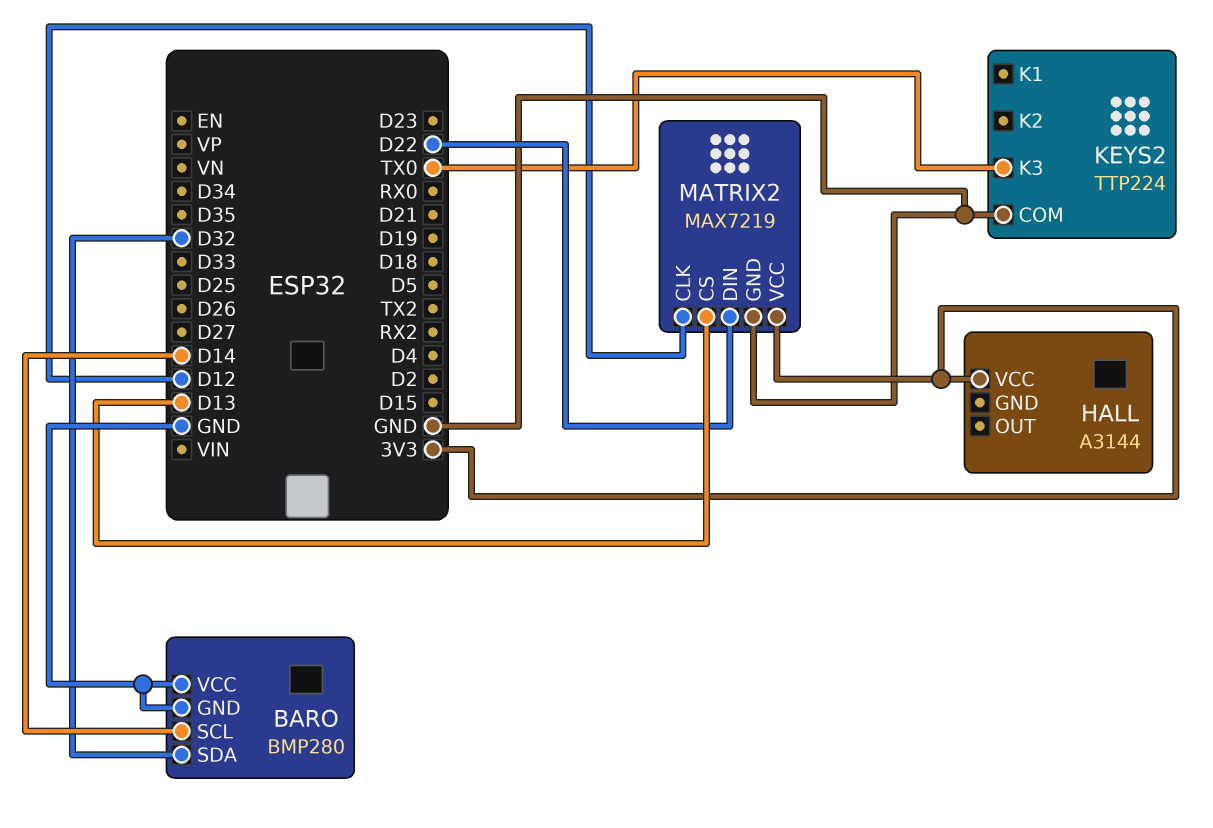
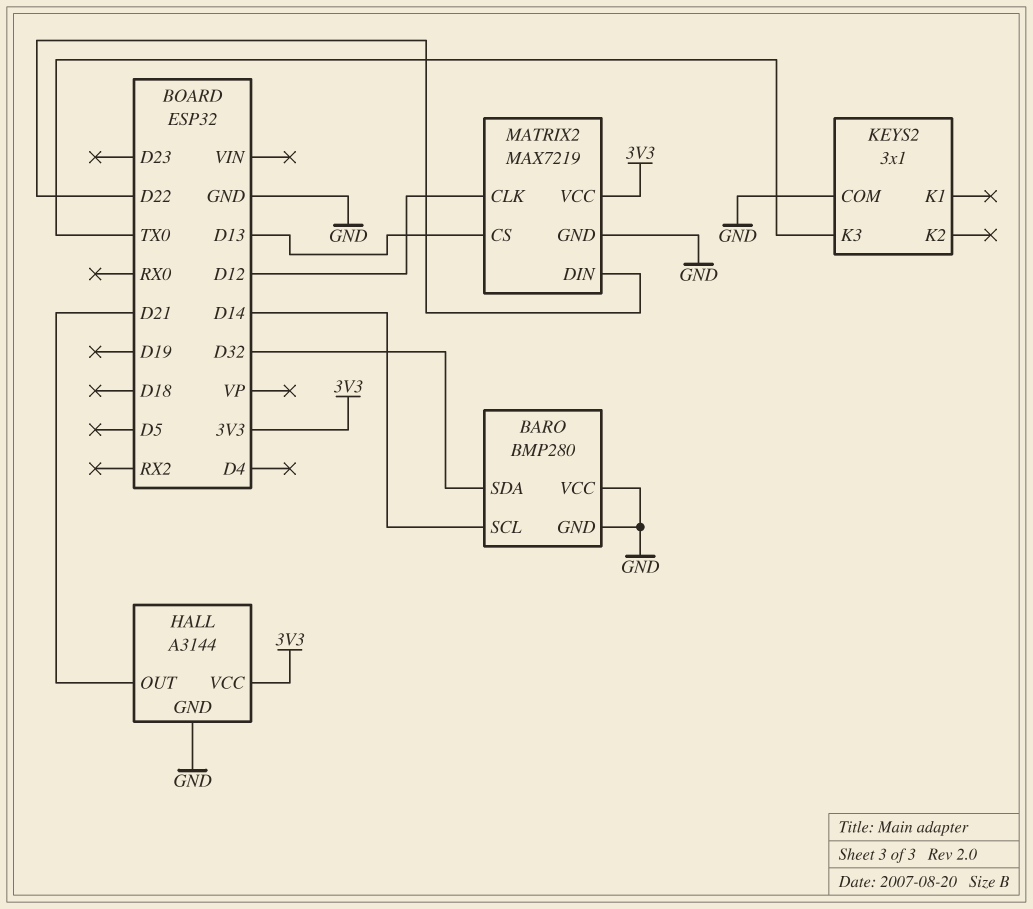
HALL pin GND: none -> GND
HALL pin OUT: none -> D21
KEYS2: TTP224 -> 3x1

